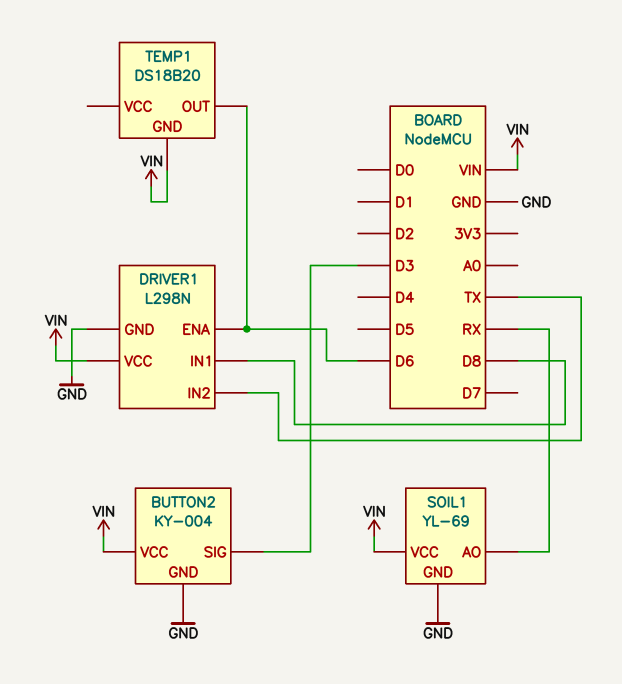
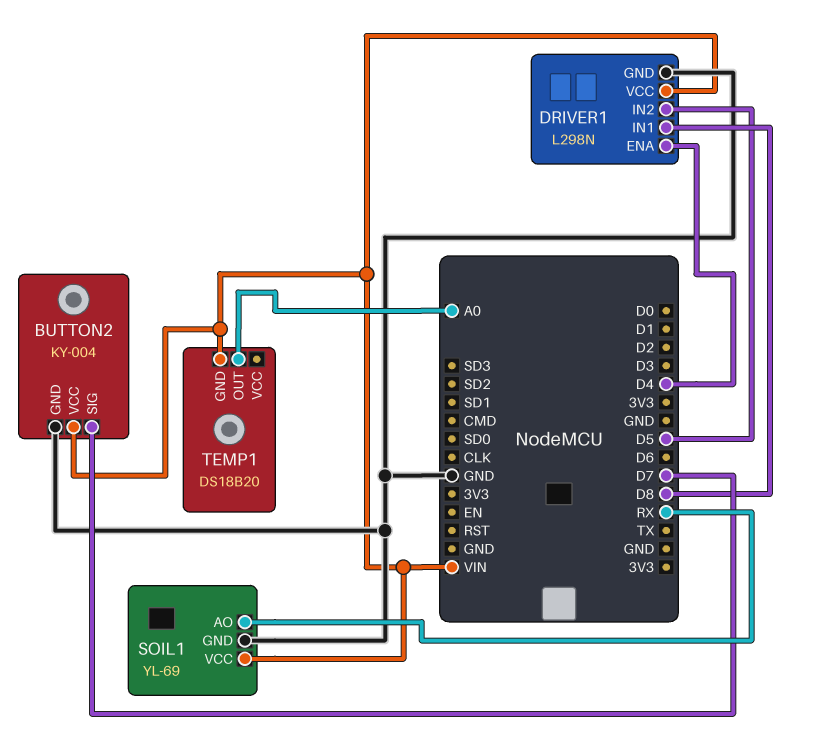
BUTTON2 pin SIG: D3 -> D7
DRIVER1 pin ENA: D6 -> D4
DRIVER1 pin IN2: TX -> D5
TEMP1 pin OUT: D6 -> A0

